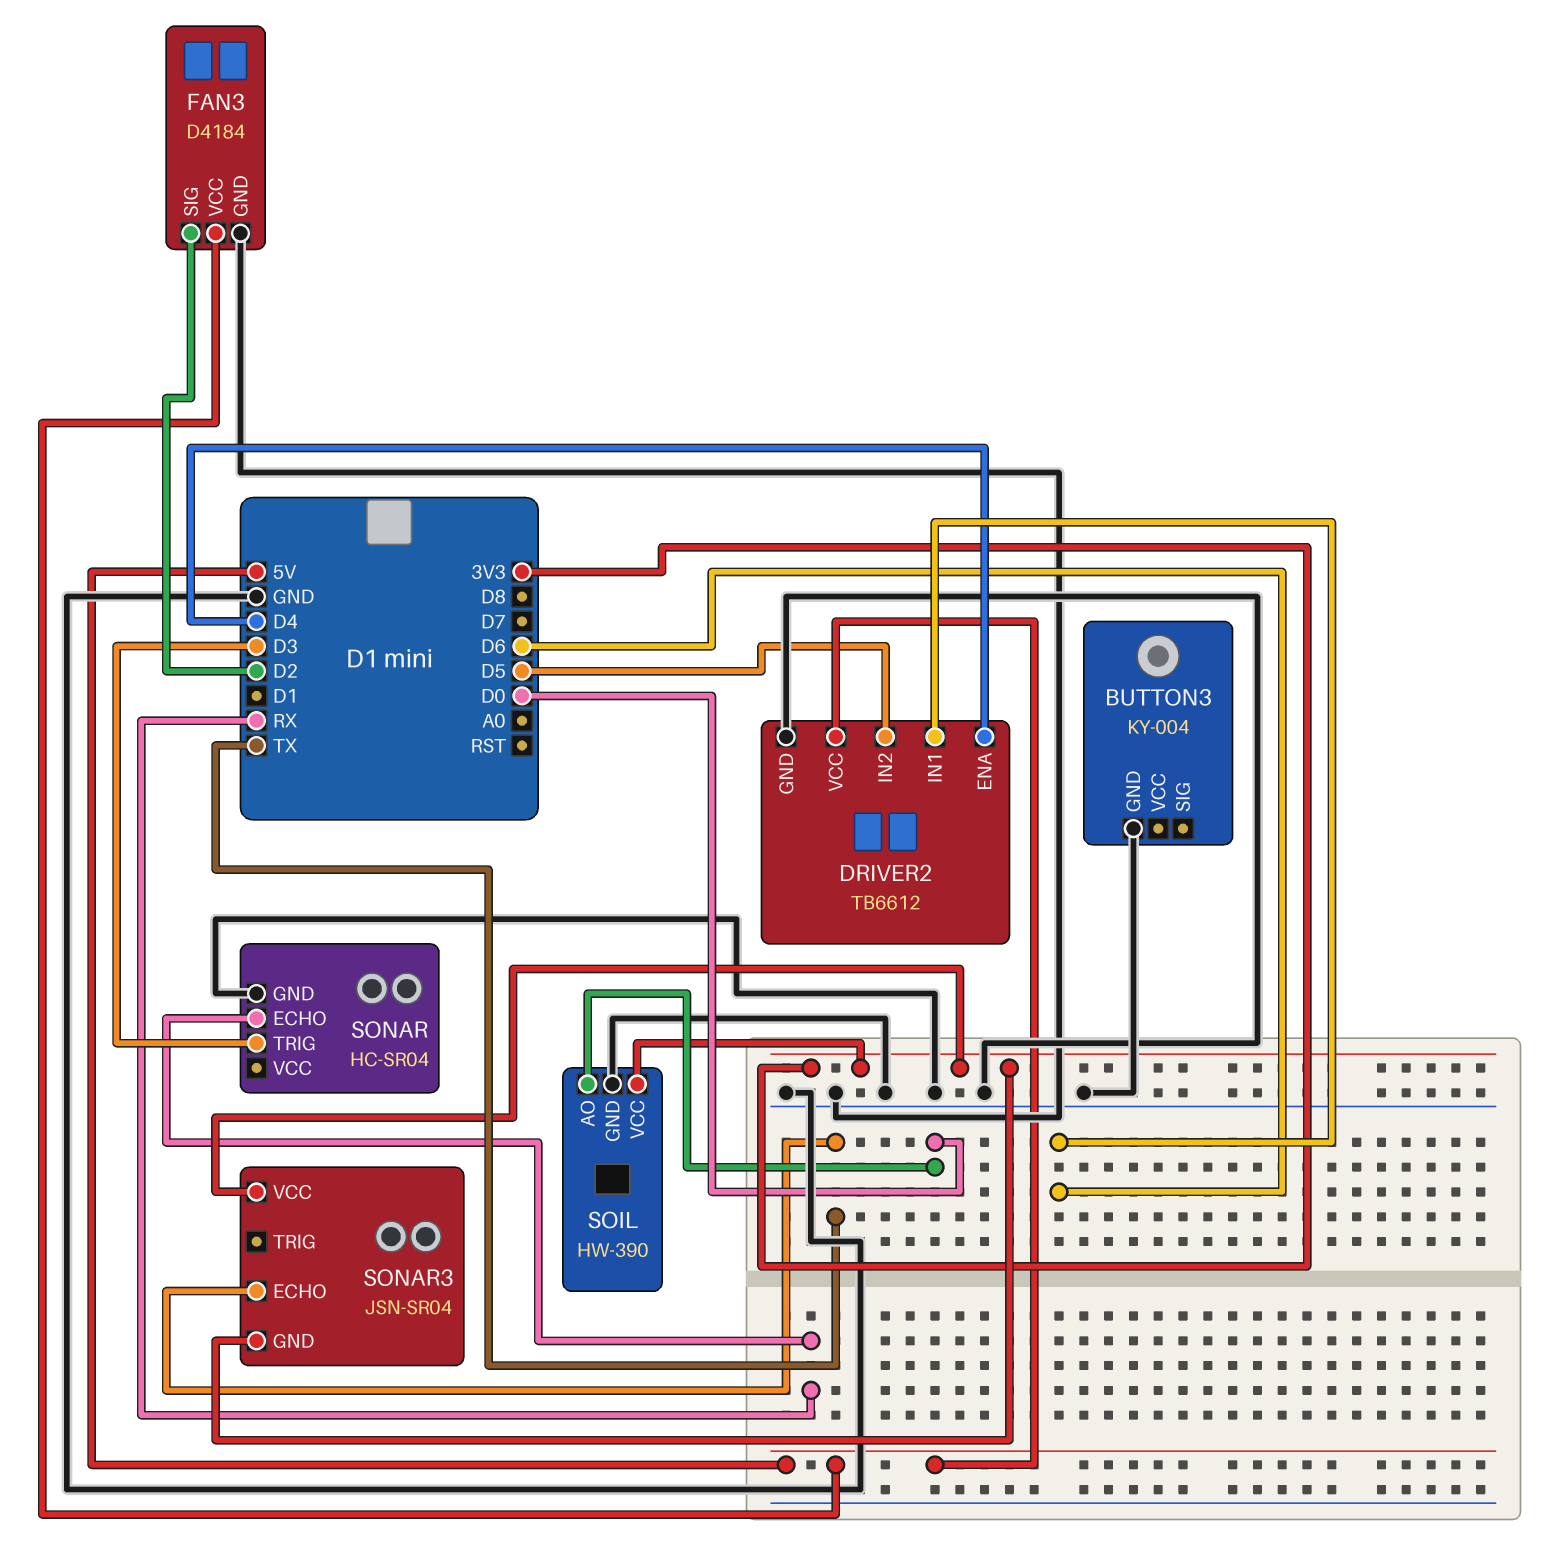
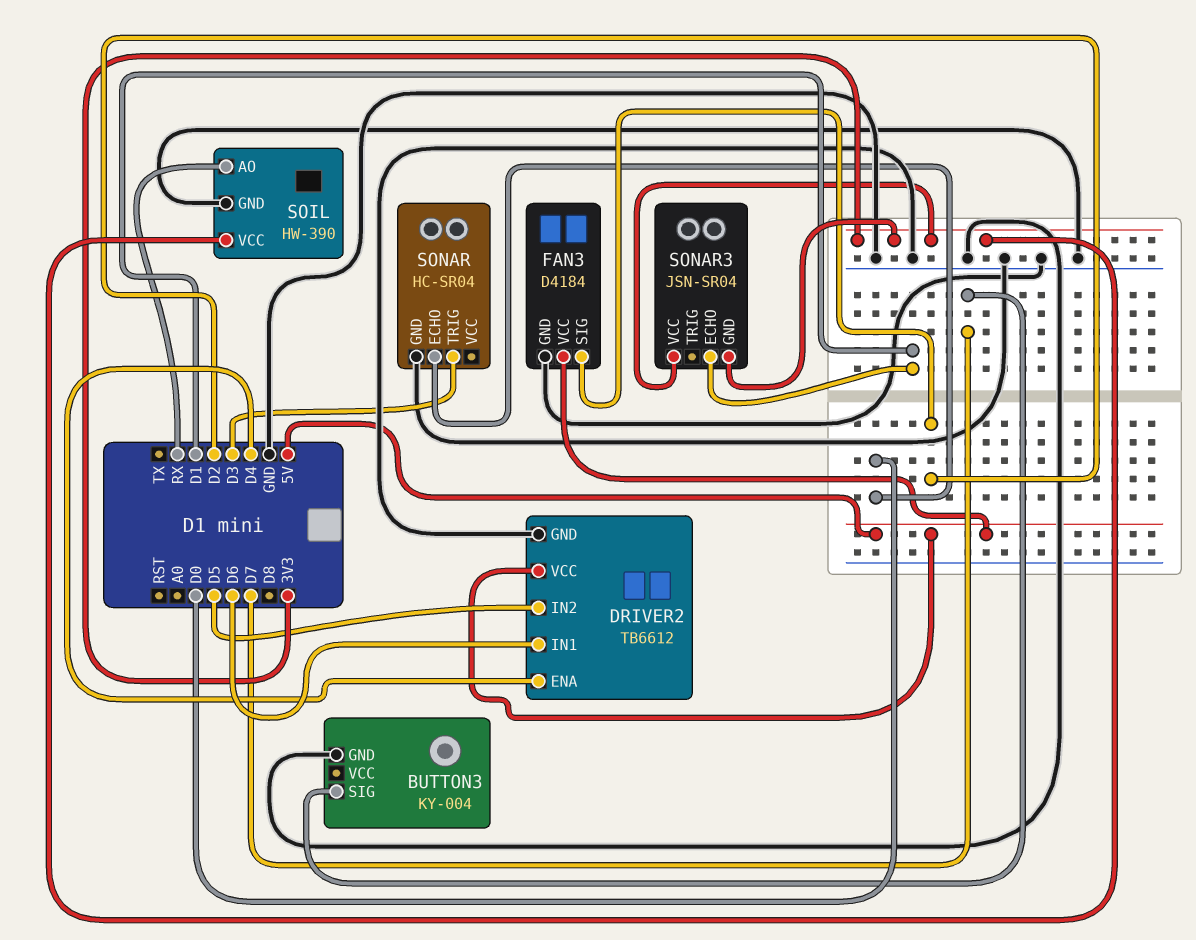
BUTTON3 pin SIG: none -> D7
SOIL pin AO: D0 -> RX
SONAR pin ECHO: RX -> D0
SONAR3 pin ECHO: TX -> D1

